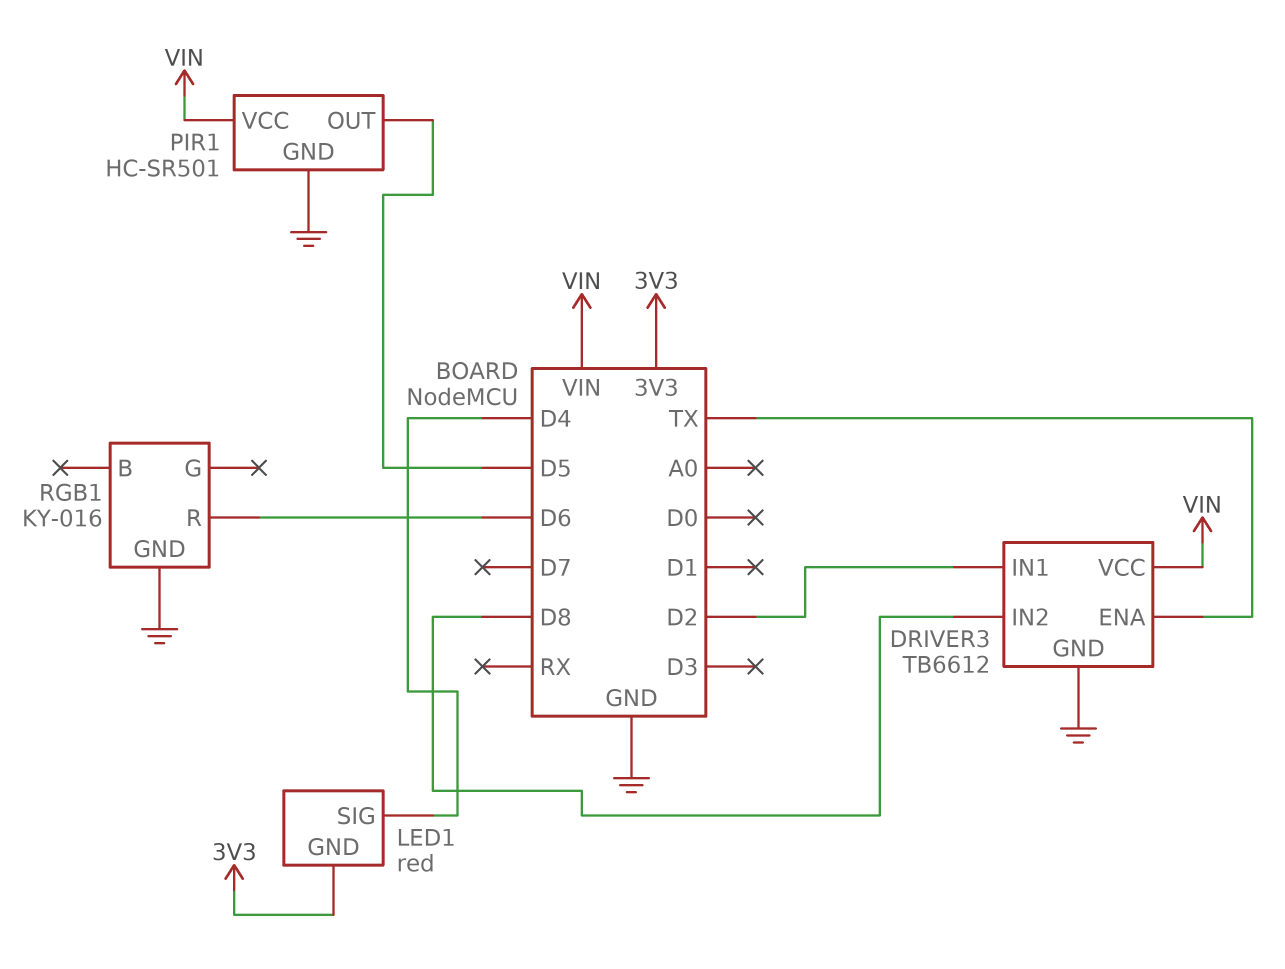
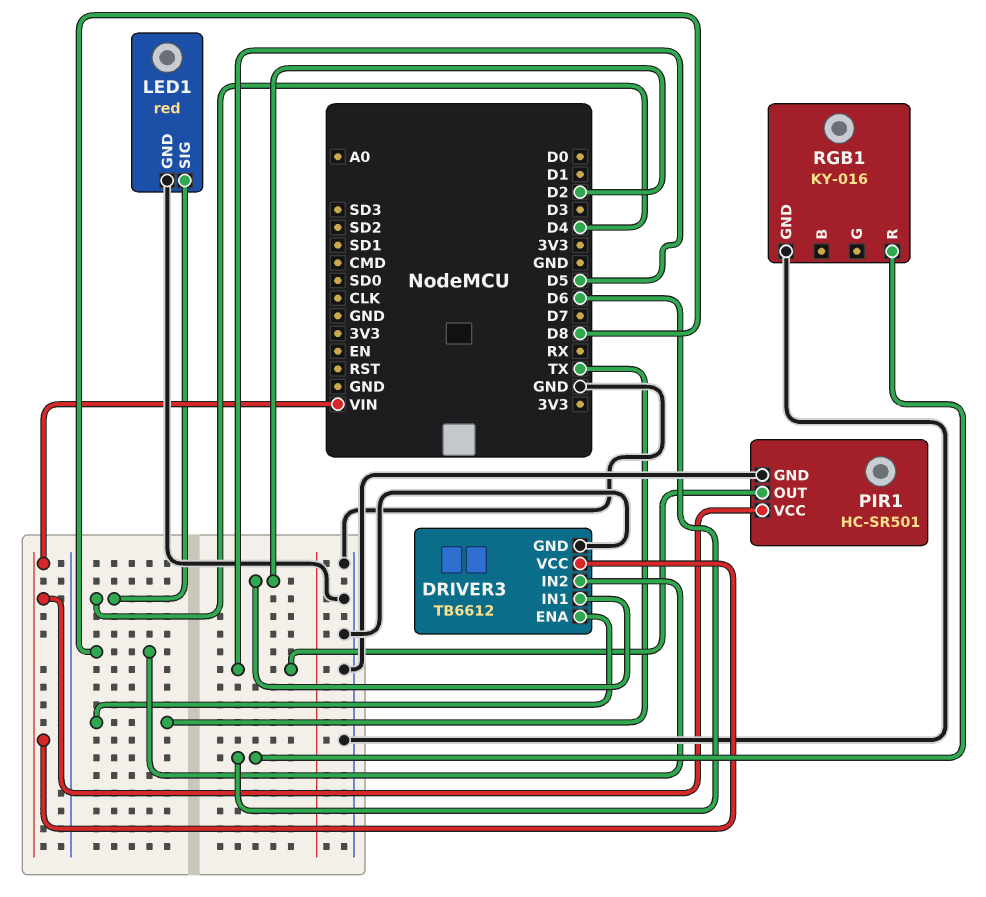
LED1 pin GND: 3V3 -> GND

